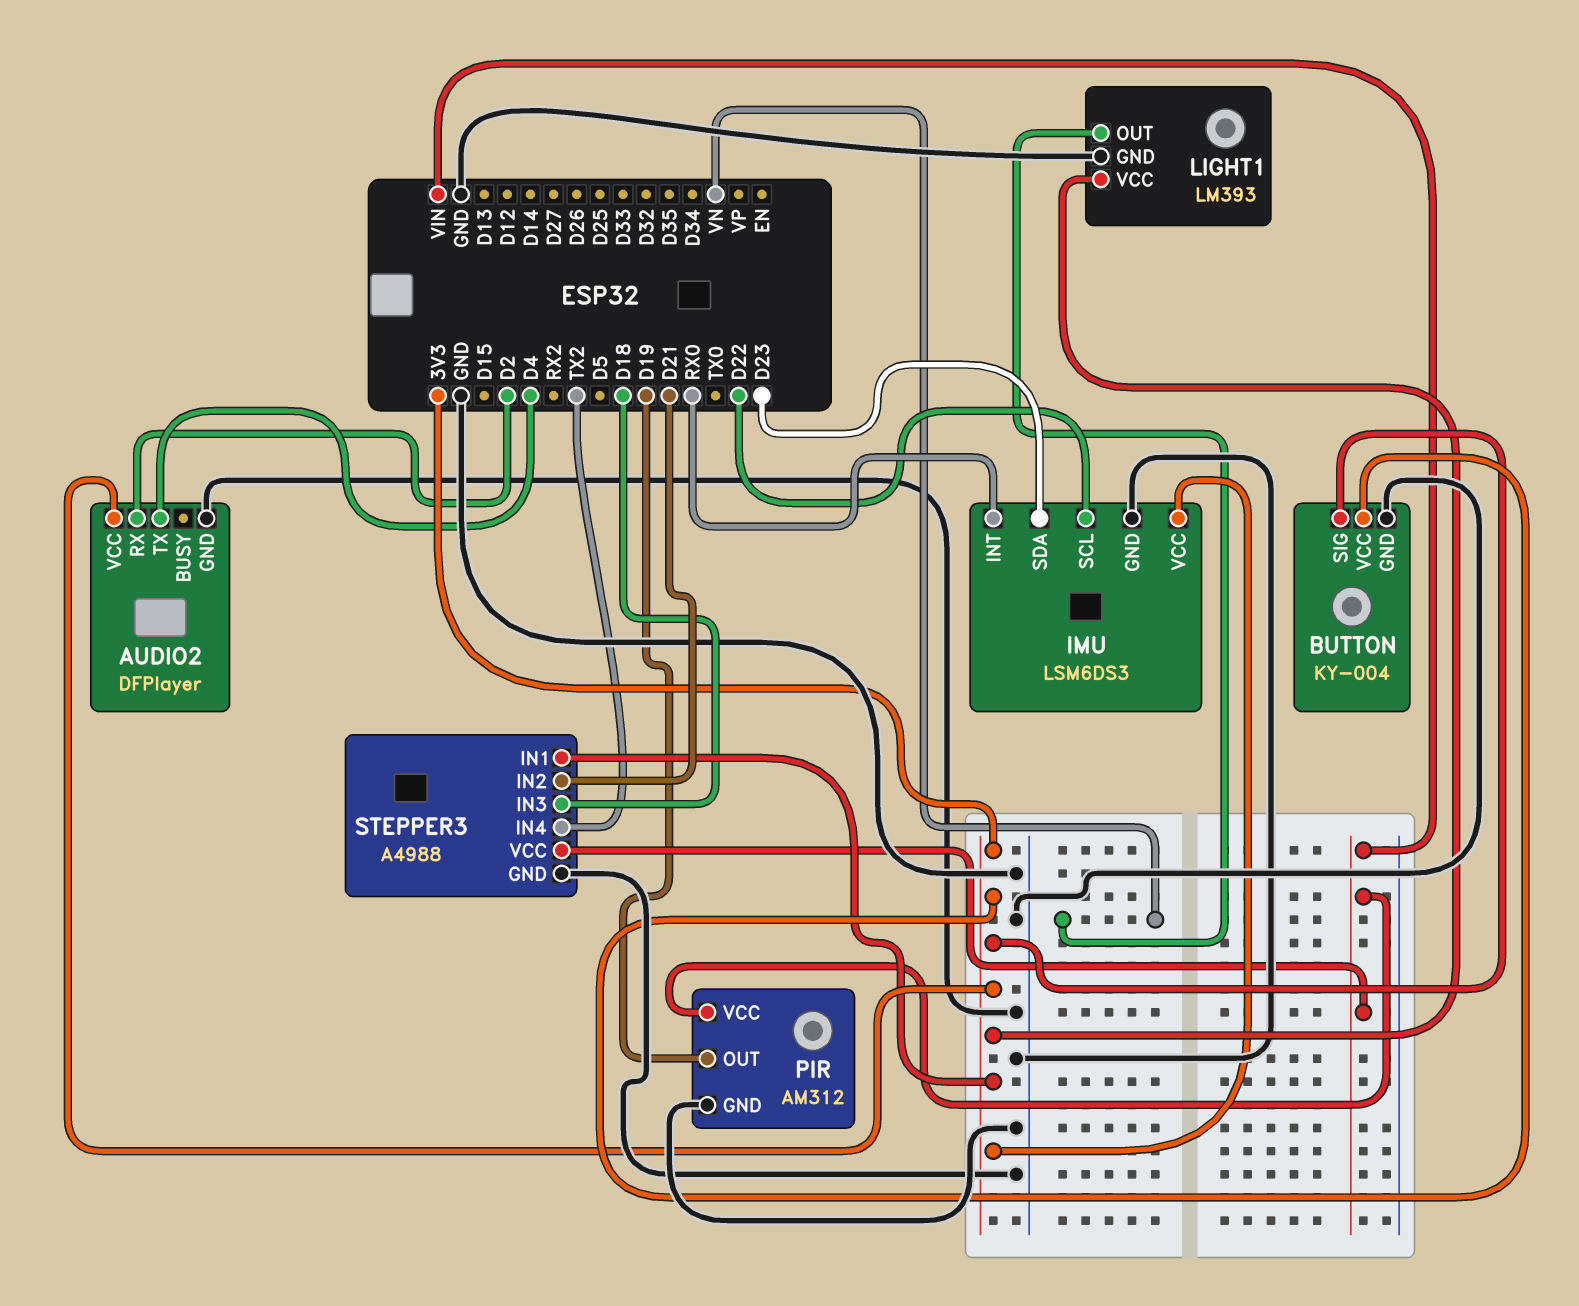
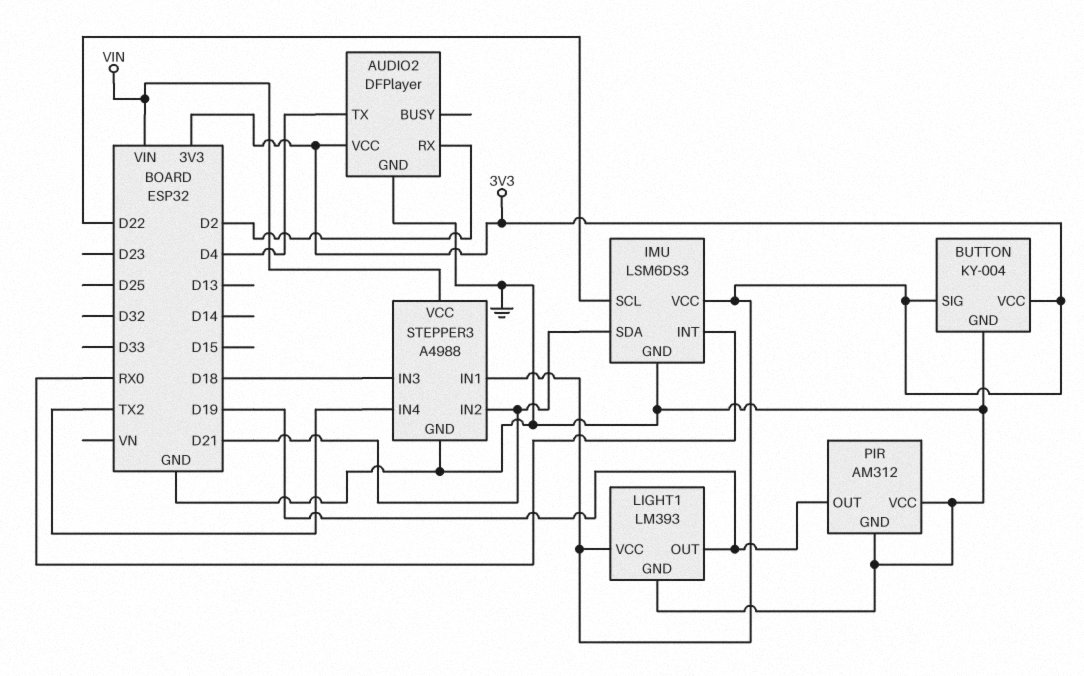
IMU pin SDA: D23 -> D21
LIGHT1 pin OUT: VN -> D19
PIR pin VCC: VIN -> GND

